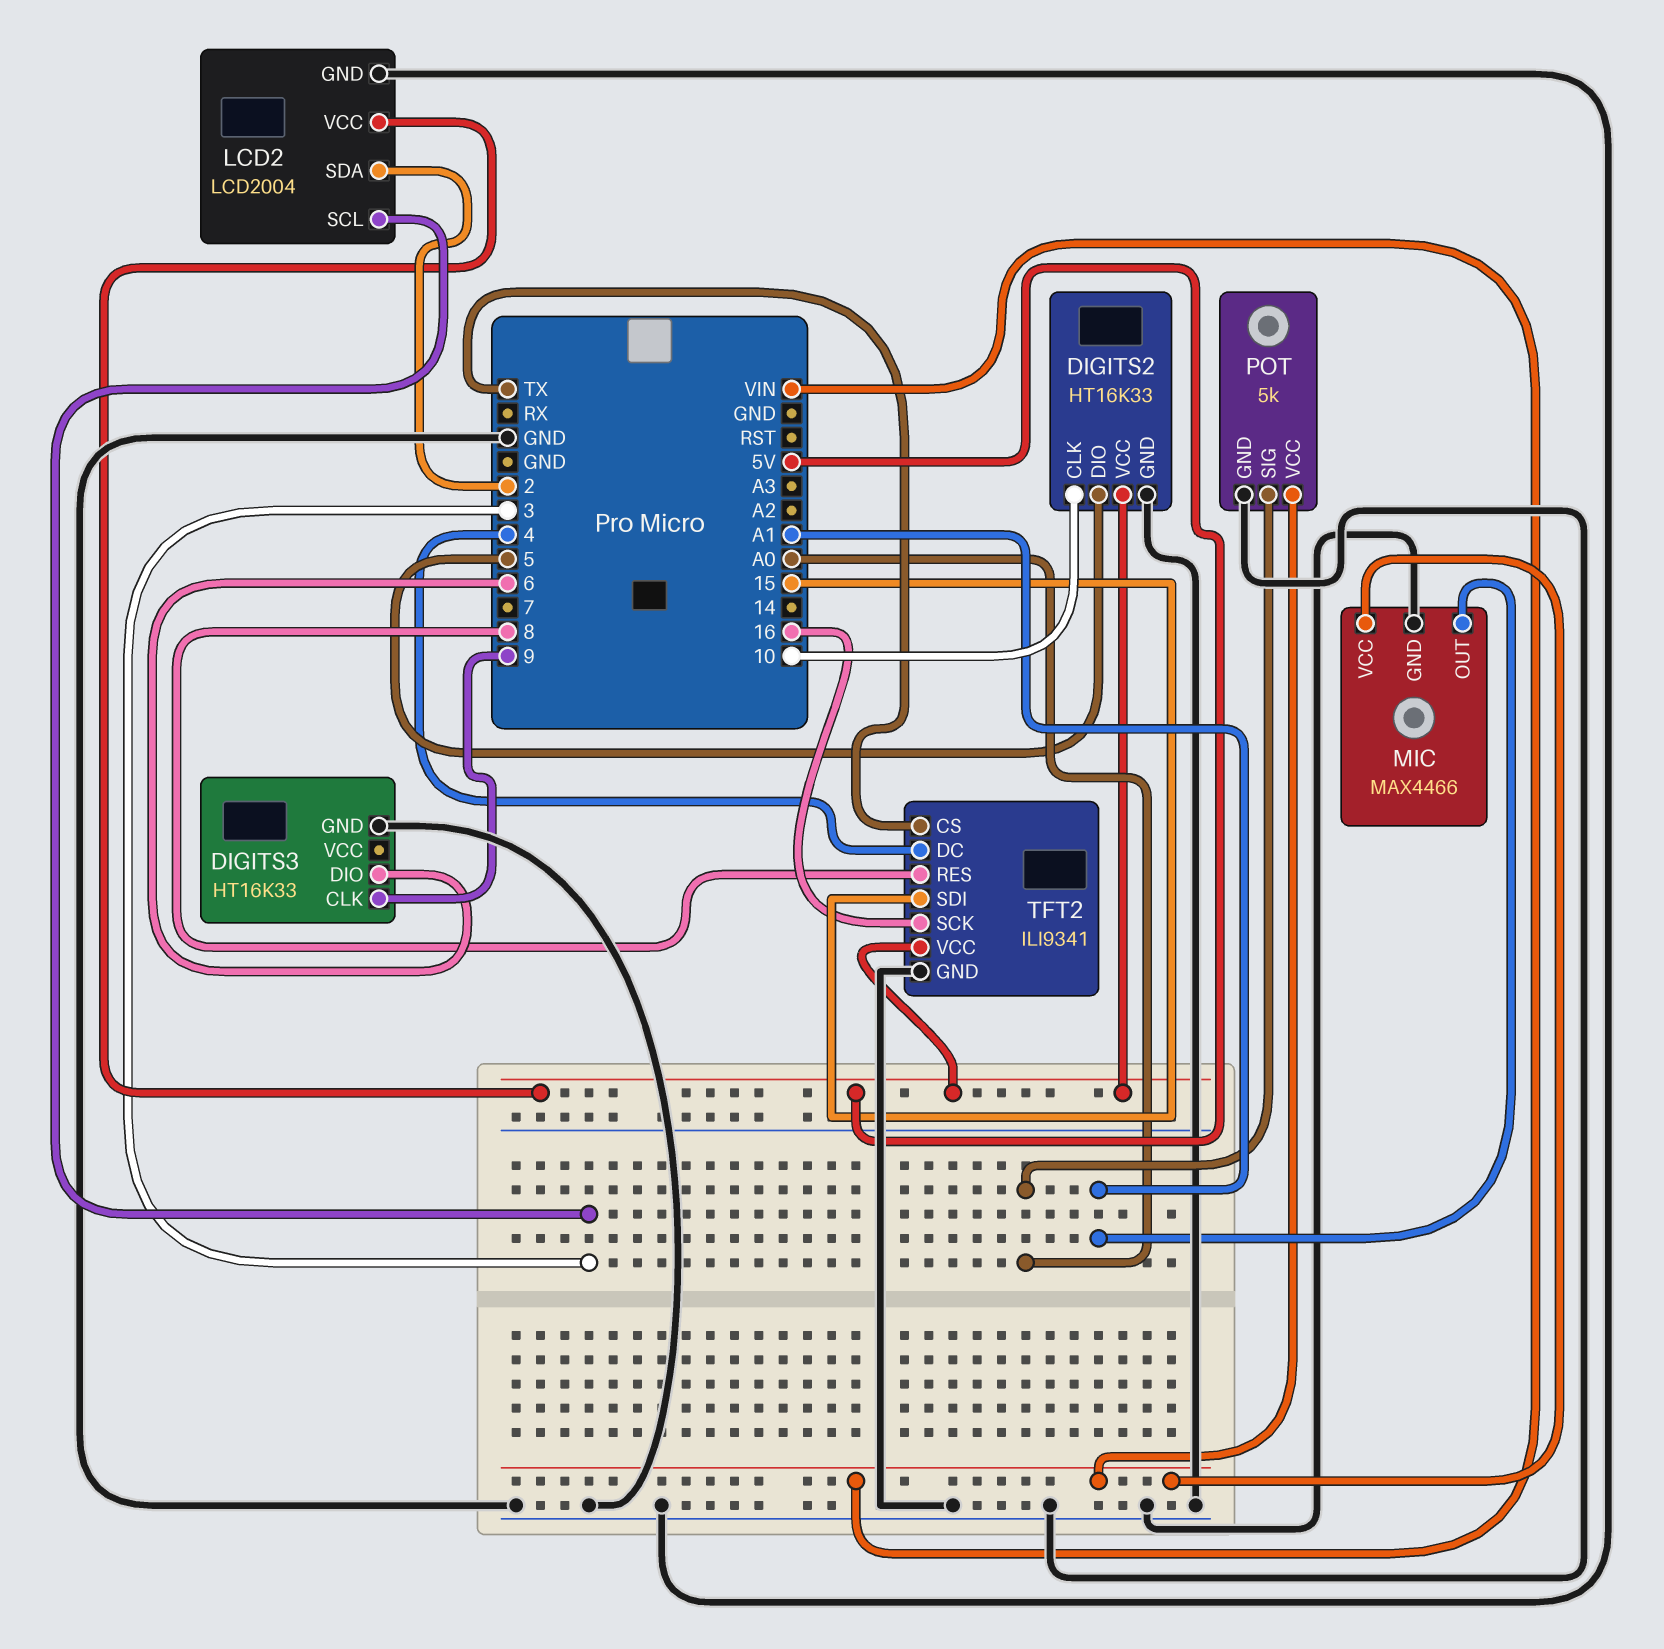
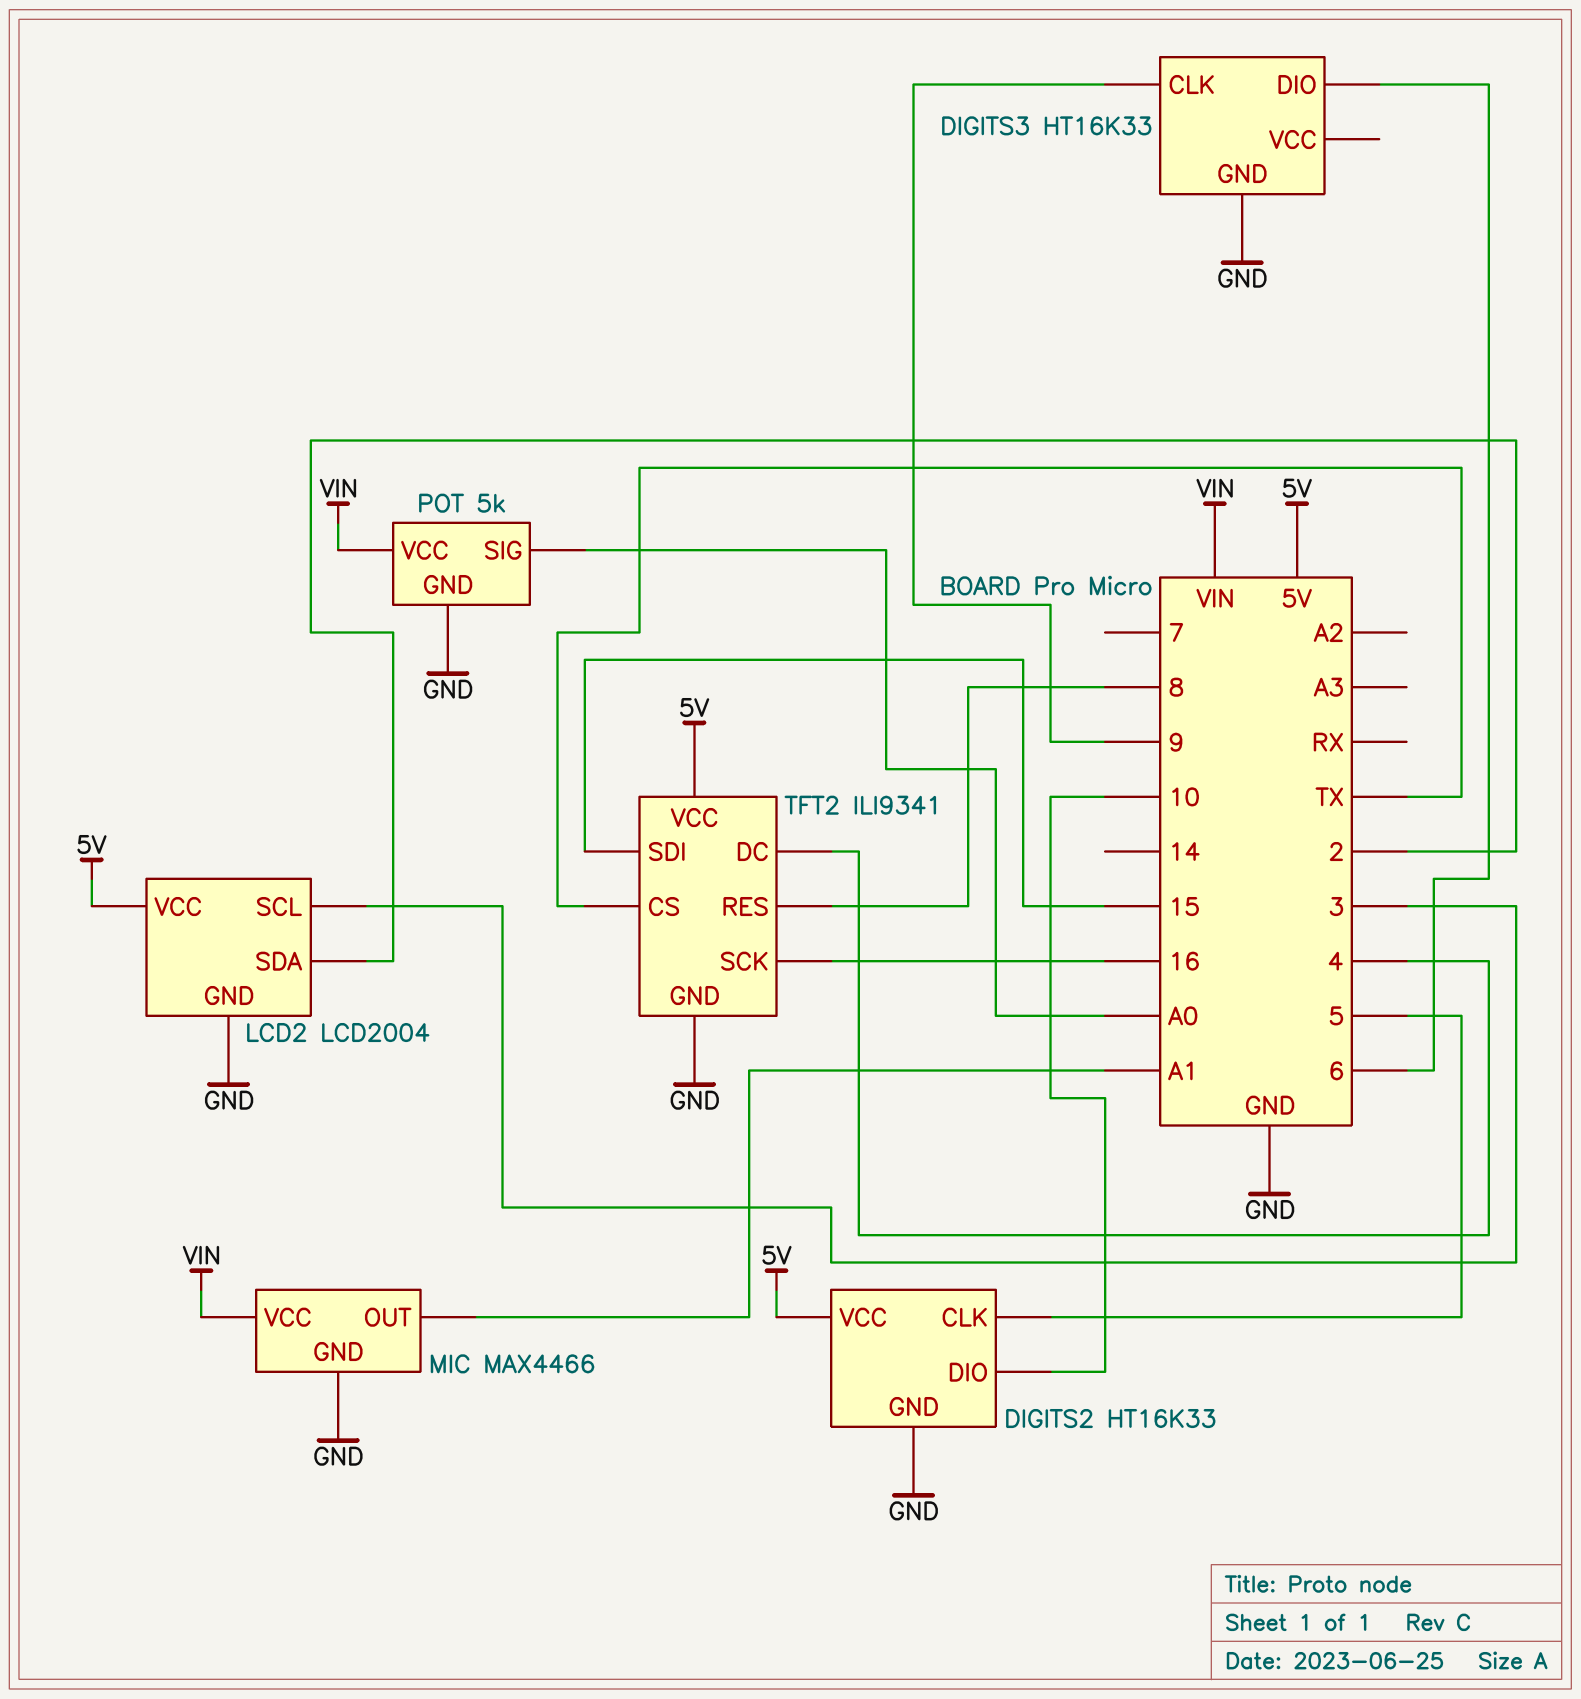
DIGITS2 pin CLK: 10 -> 5
DIGITS2 pin DIO: 5 -> 10

